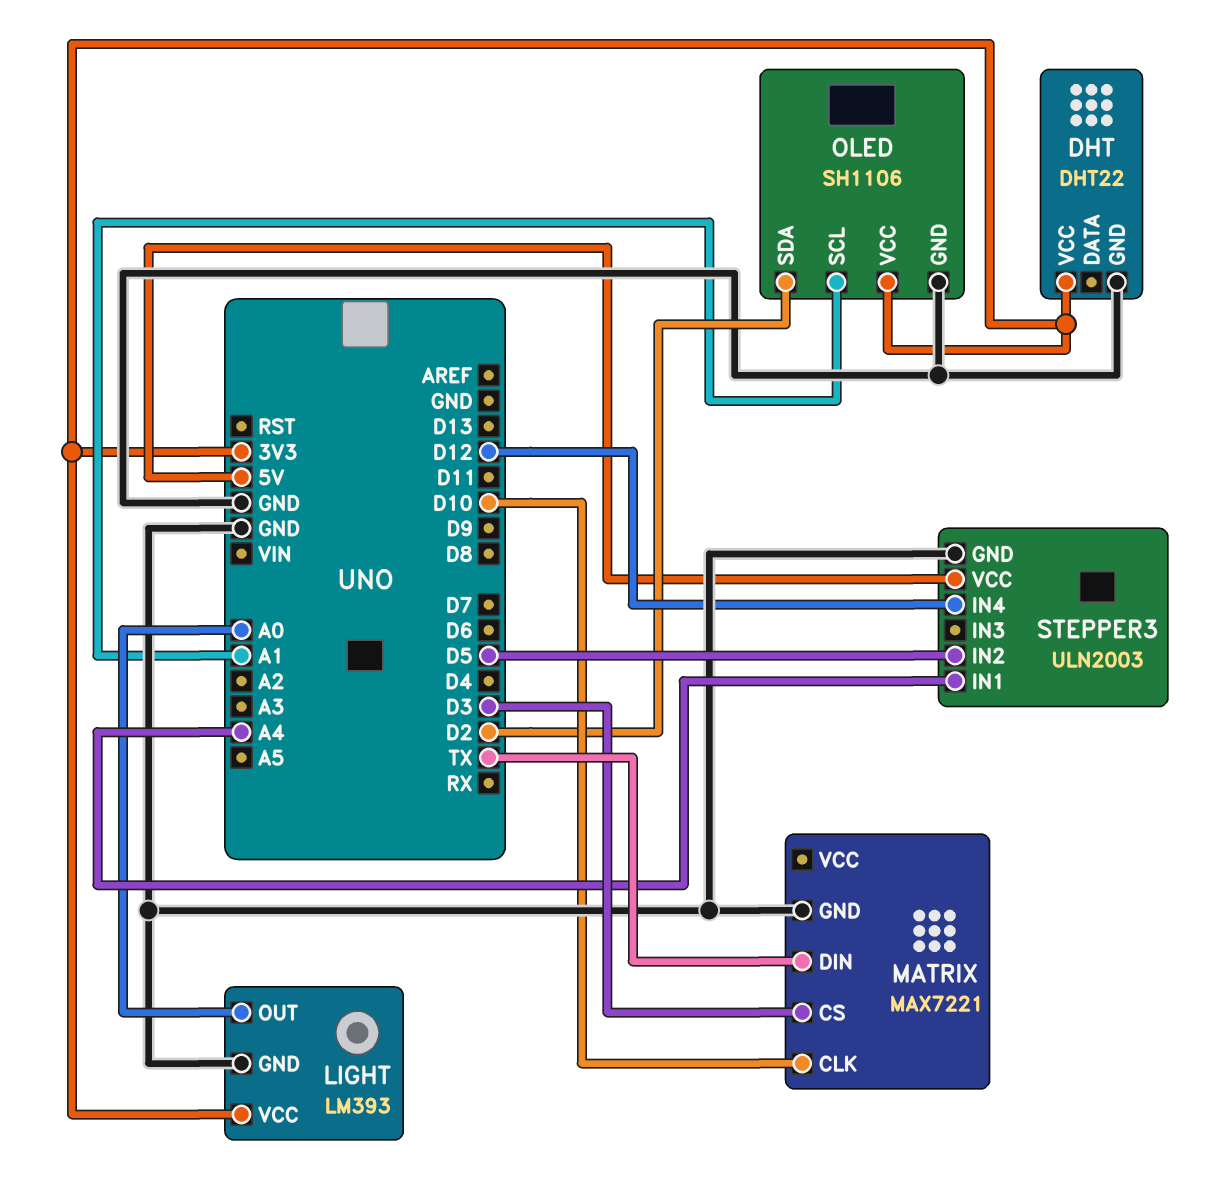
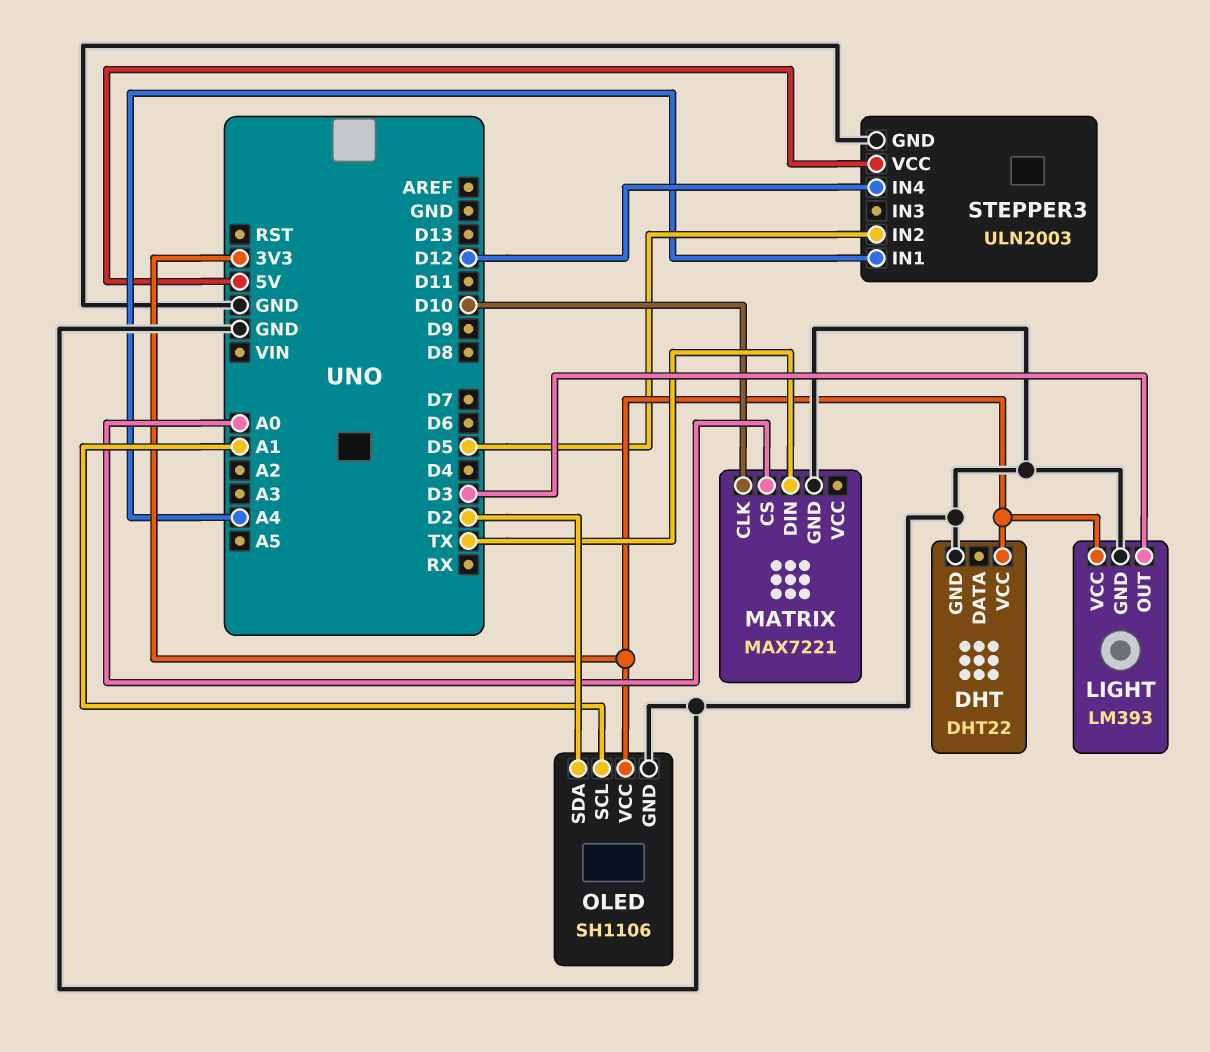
LIGHT pin OUT: A0 -> D3
MATRIX pin CS: D3 -> A0

